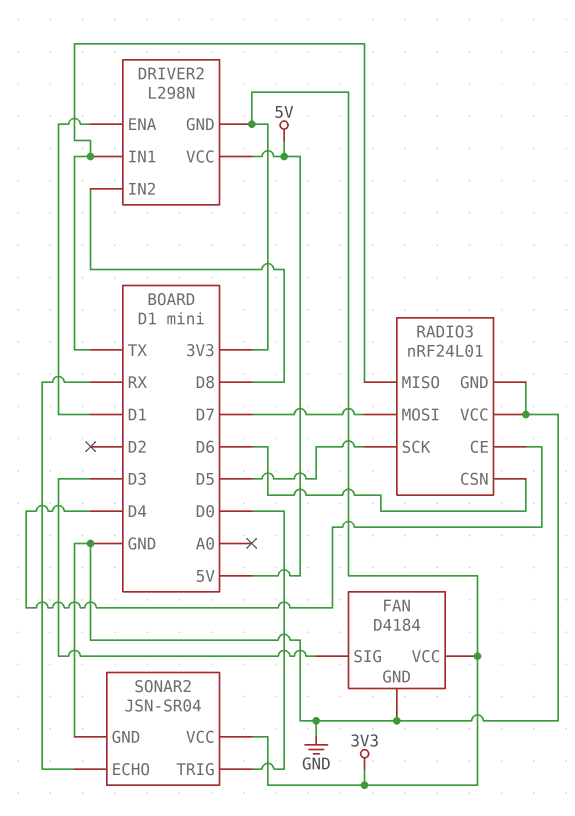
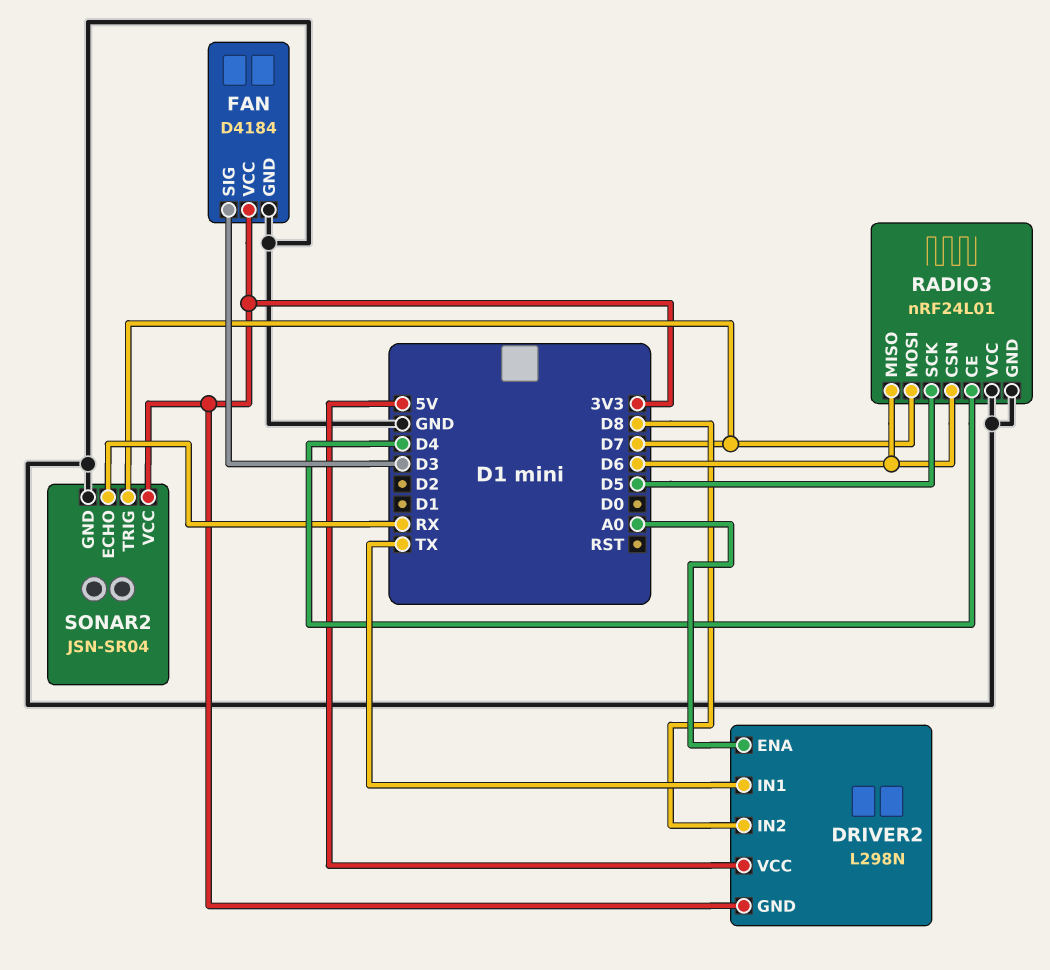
DRIVER2 pin ENA: D1 -> A0
RADIO3 pin MISO: TX -> D6
SONAR2 pin TRIG: D0 -> D7

